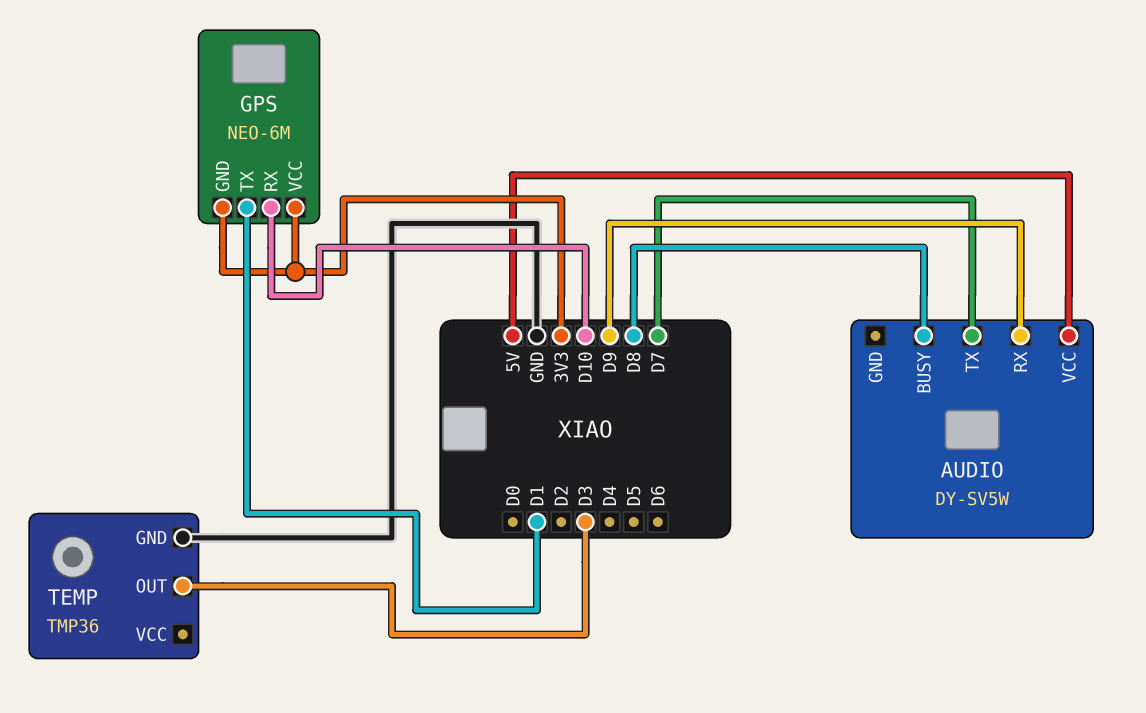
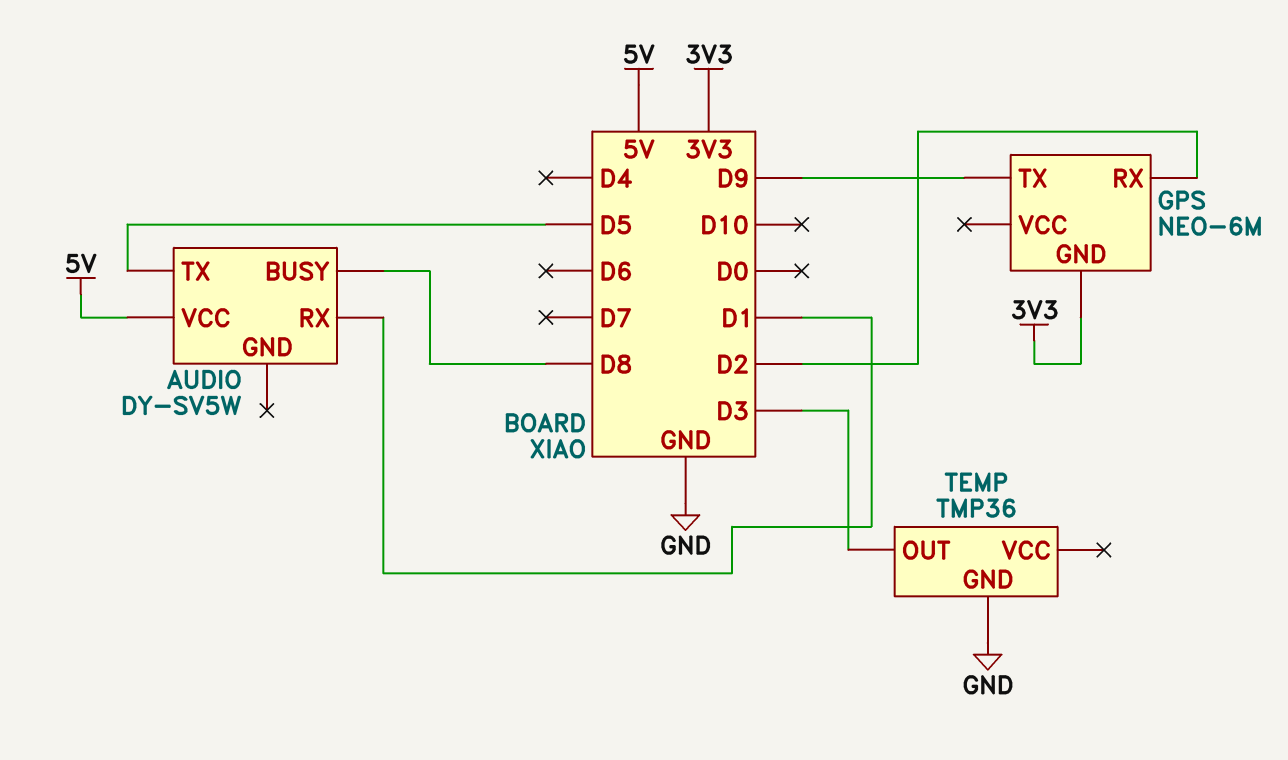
AUDIO pin RX: D9 -> D1
AUDIO pin TX: D7 -> D5
GPS pin RX: D10 -> D2
GPS pin TX: D1 -> D9
GPS pin VCC: 3V3 -> none

